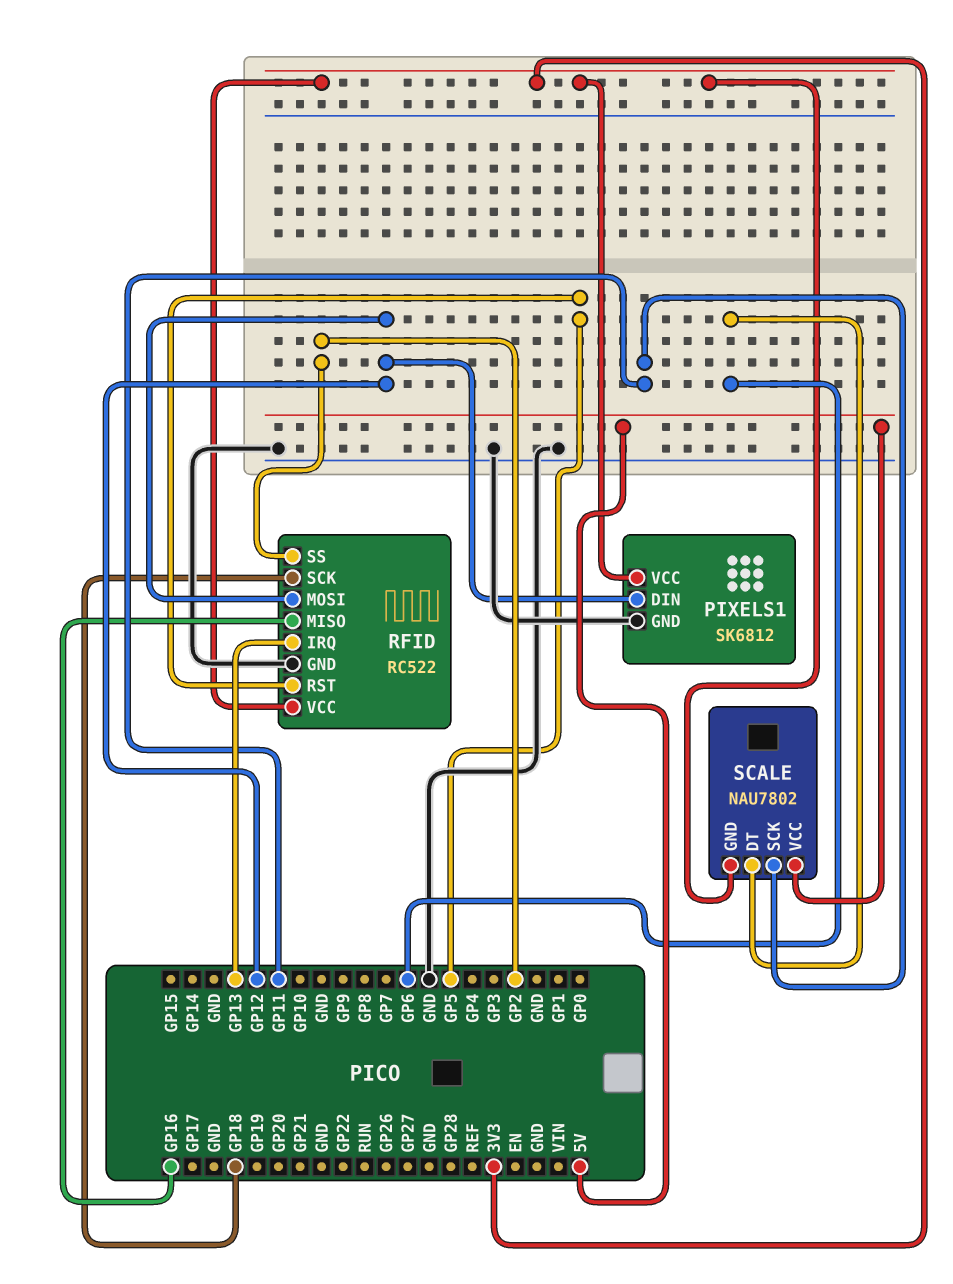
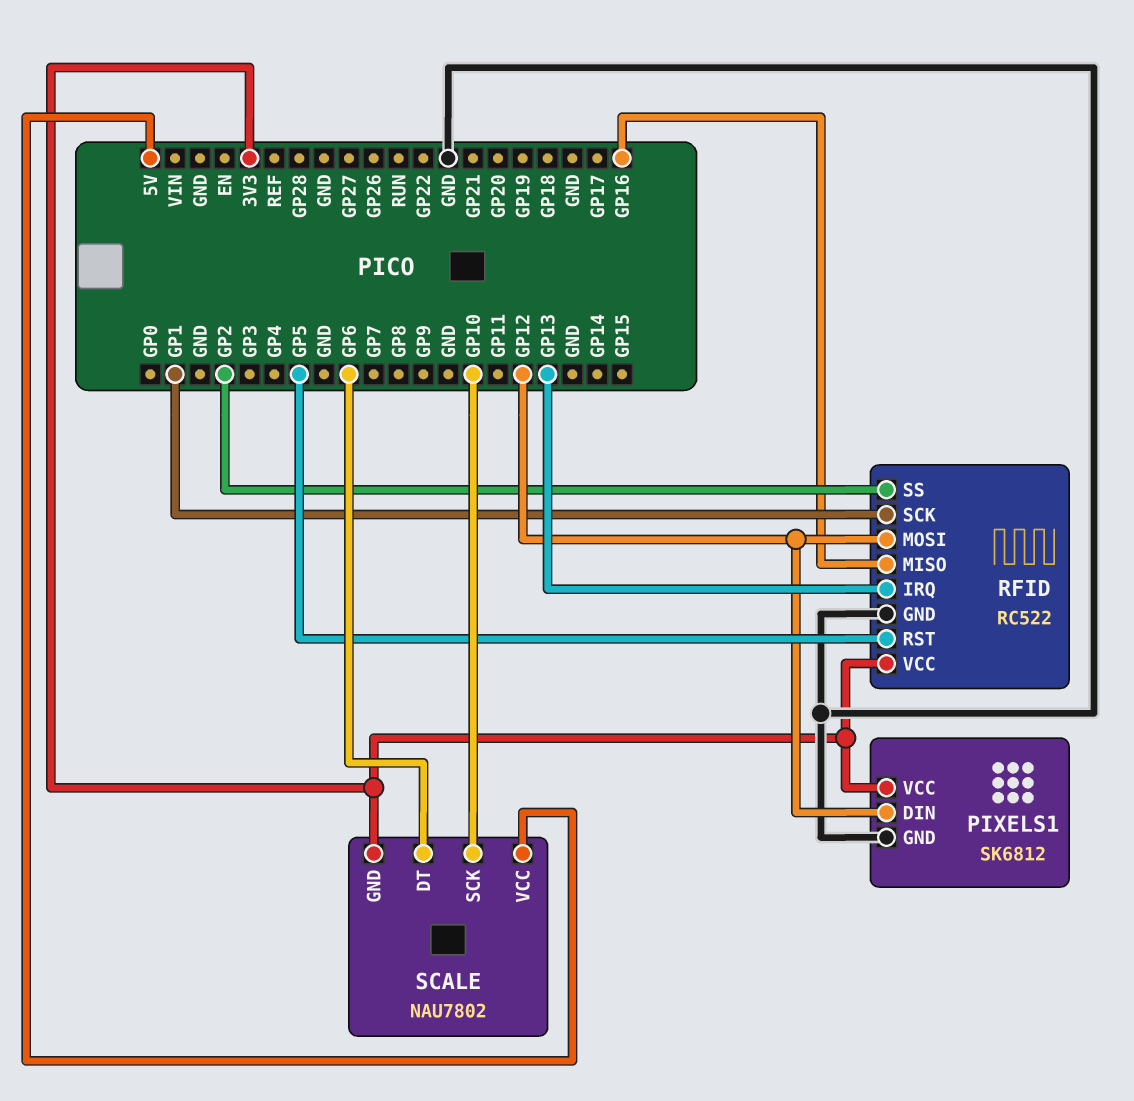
RFID pin SCK: GP18 -> GP1
SCALE pin SCK: GP11 -> GP10

